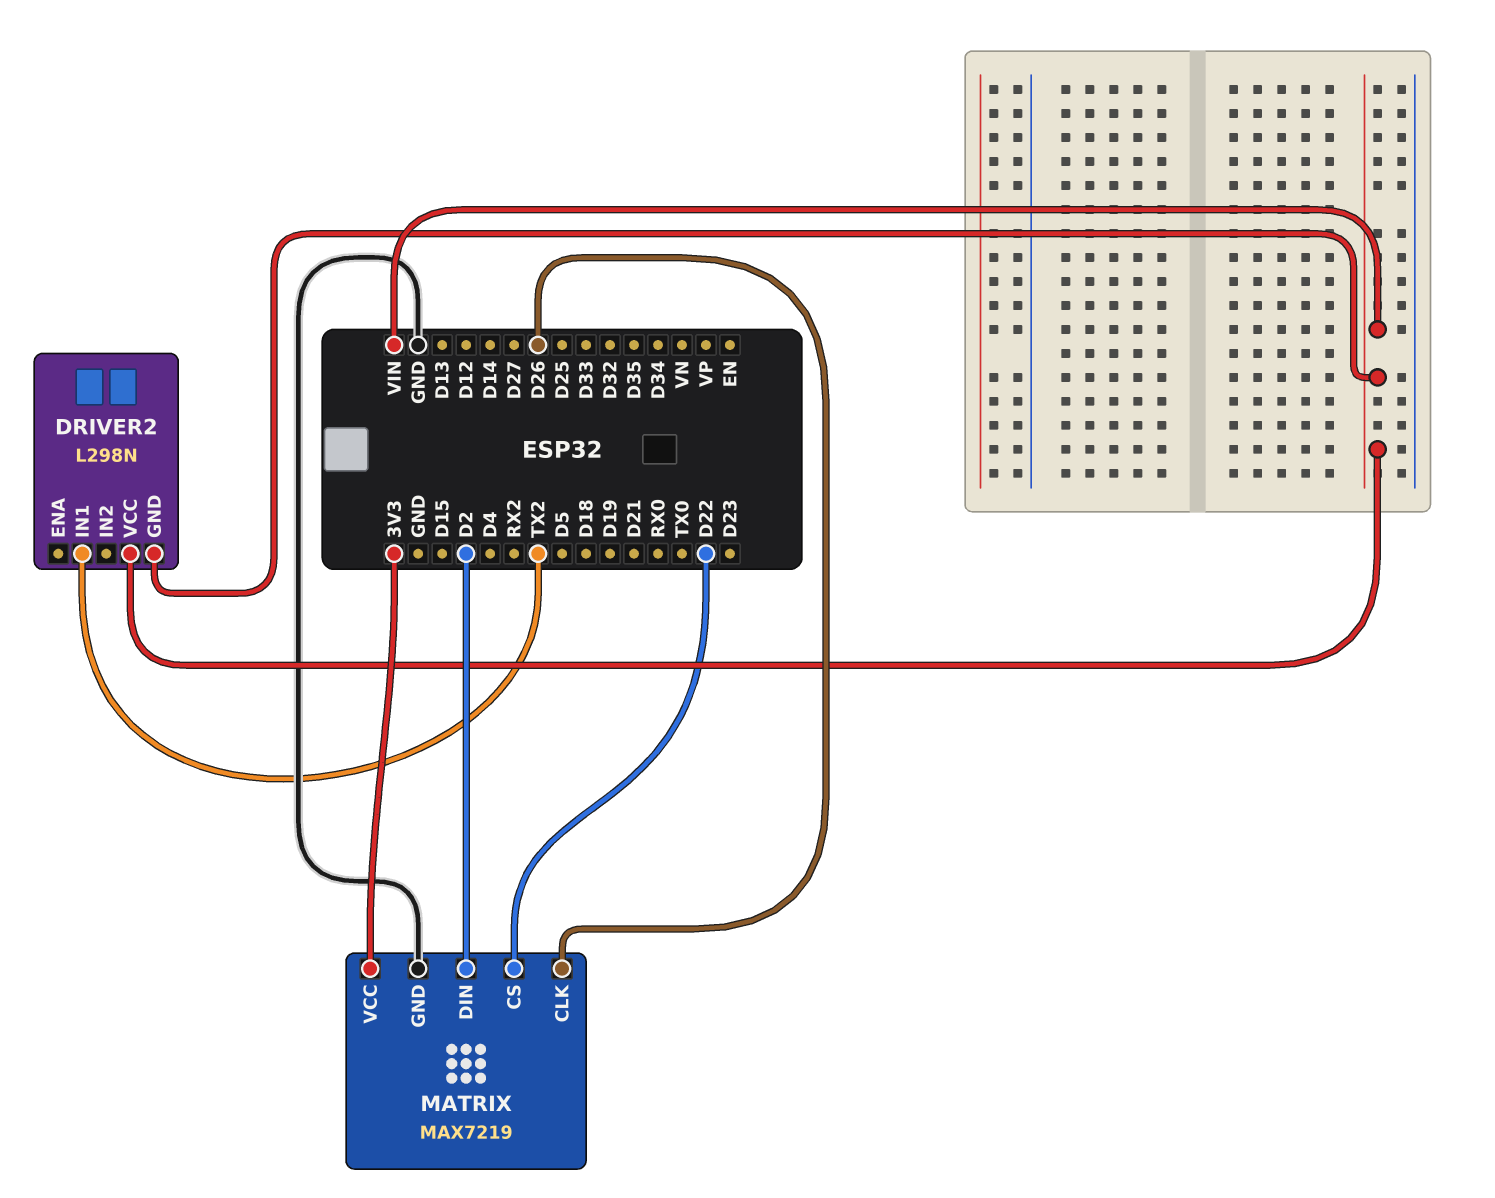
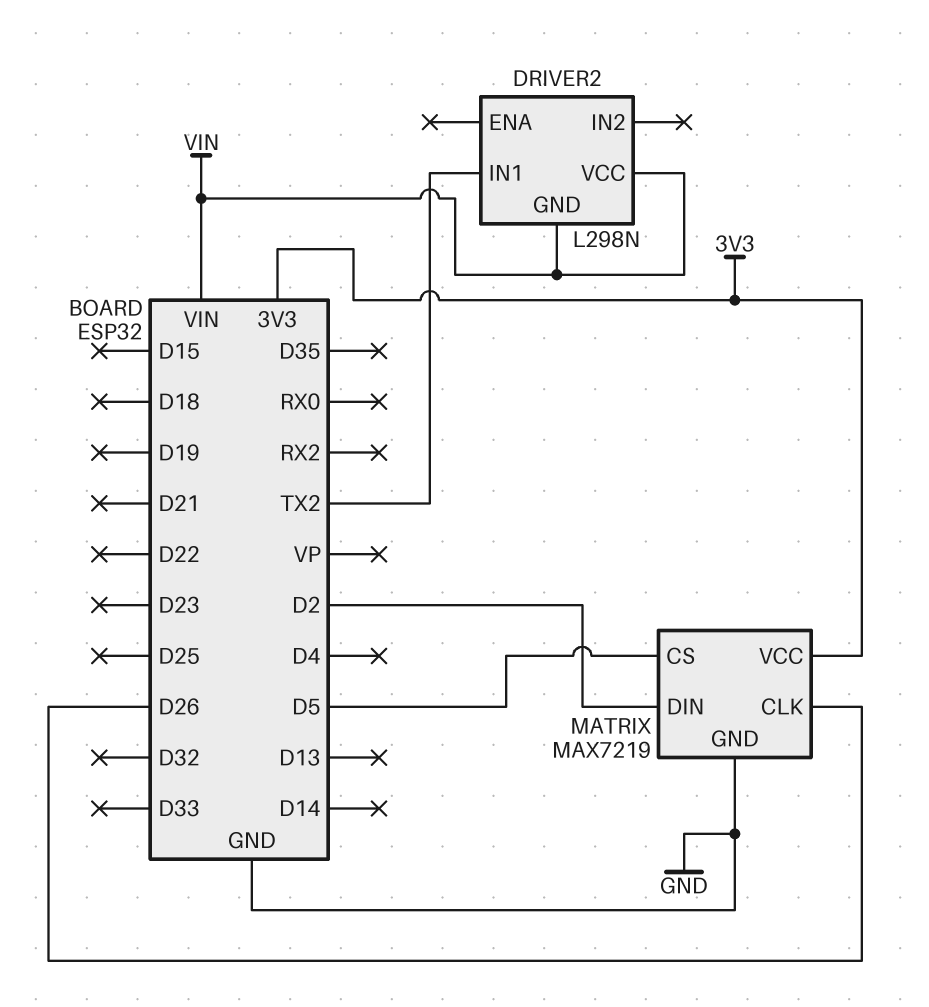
MATRIX pin CS: D22 -> D5

